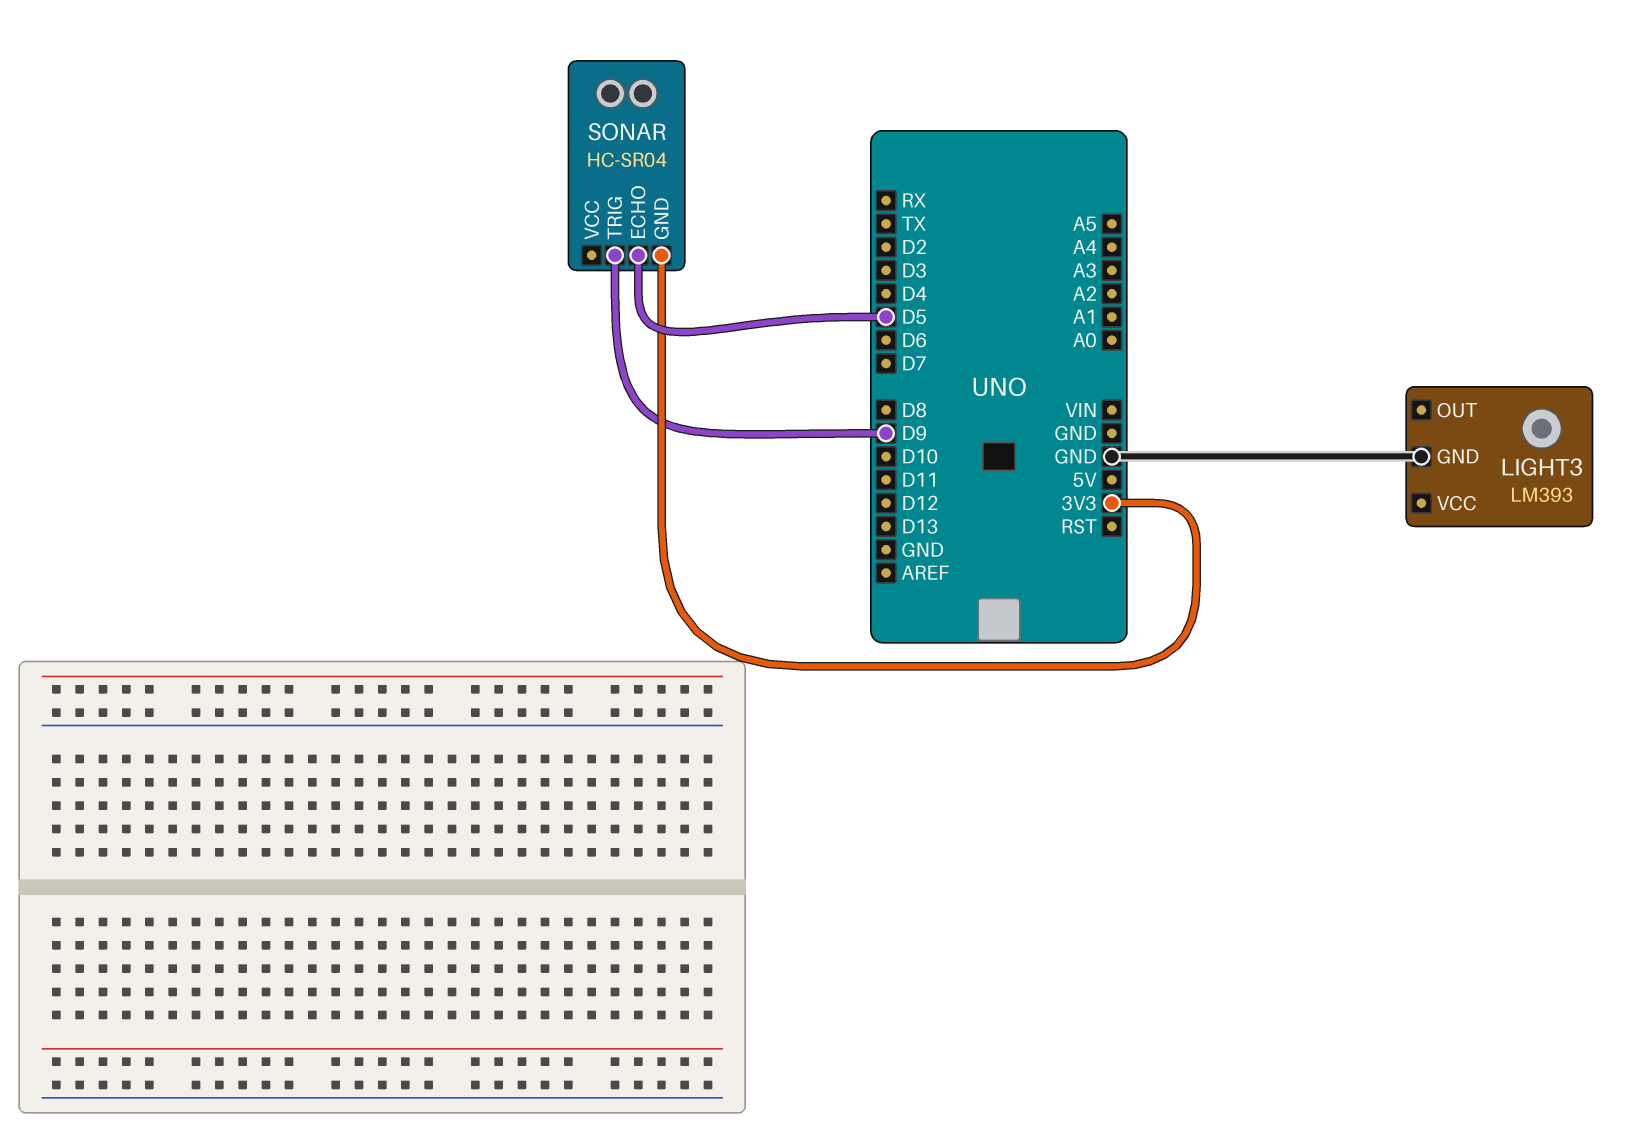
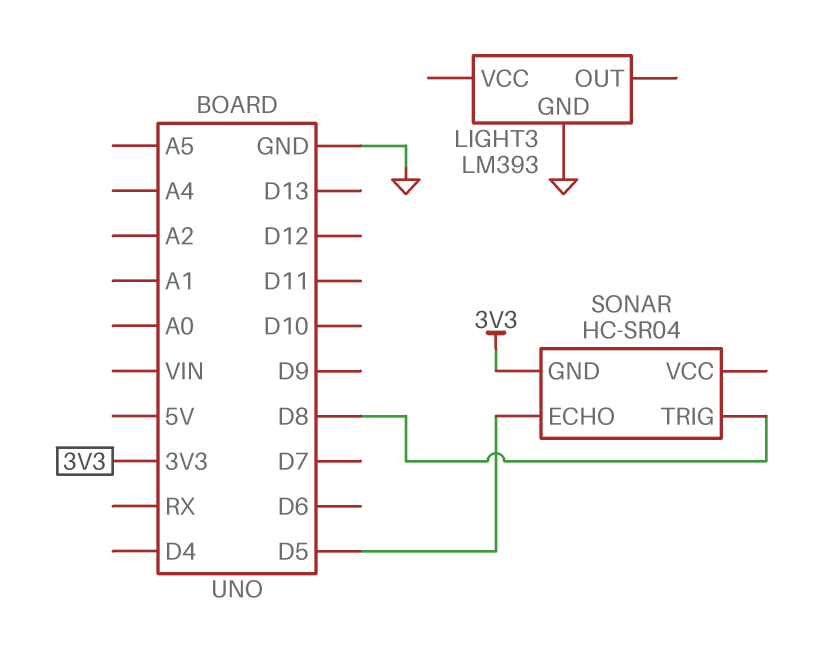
SONAR pin TRIG: D9 -> D8

